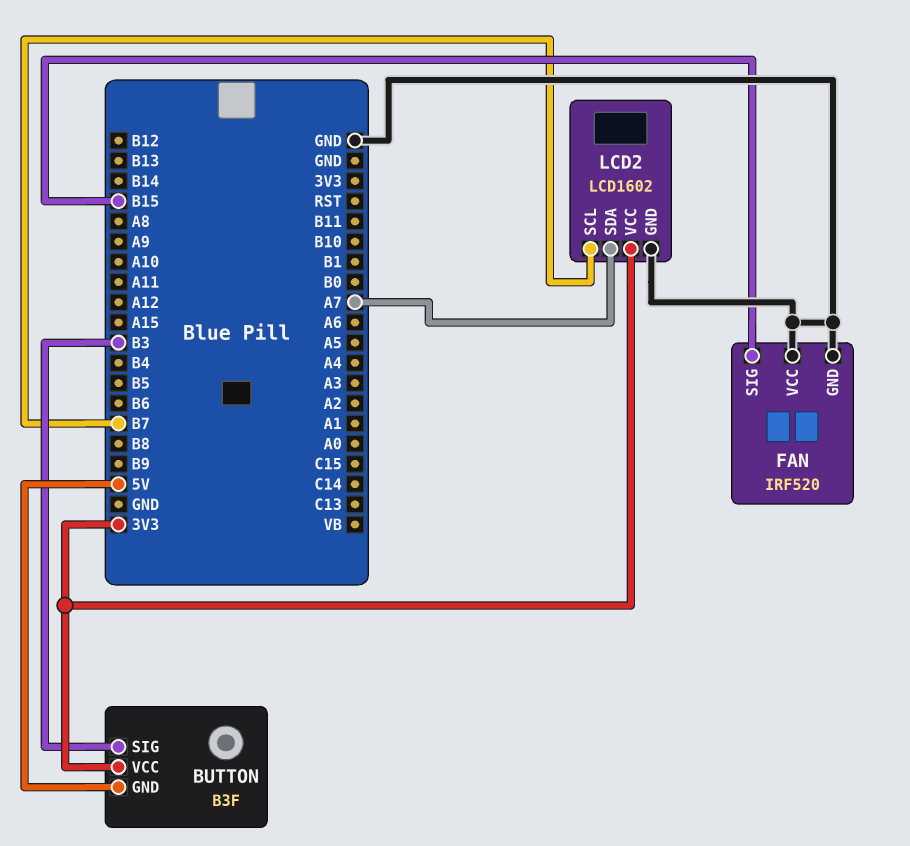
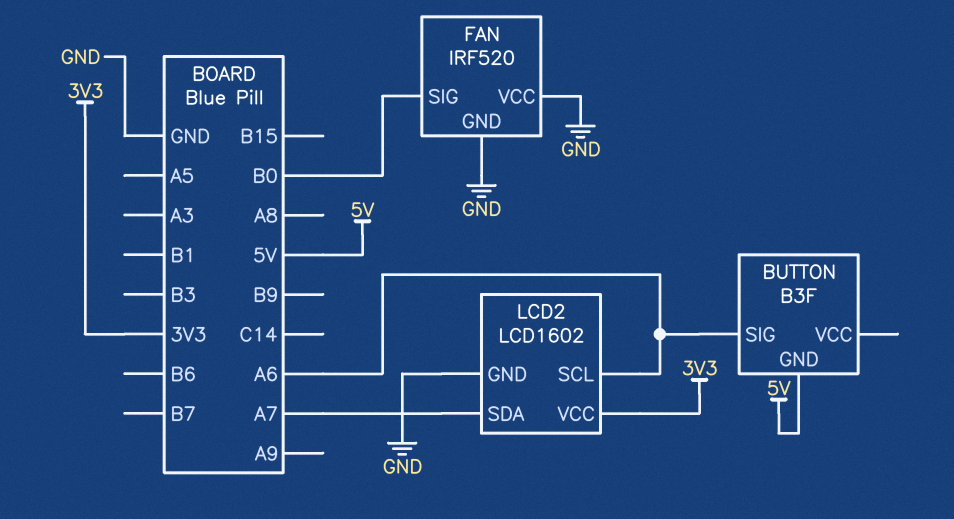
BUTTON pin SIG: B3 -> A6
BUTTON pin VCC: 3V3 -> none
FAN pin SIG: B15 -> B0
LCD2 pin SCL: B7 -> A6

